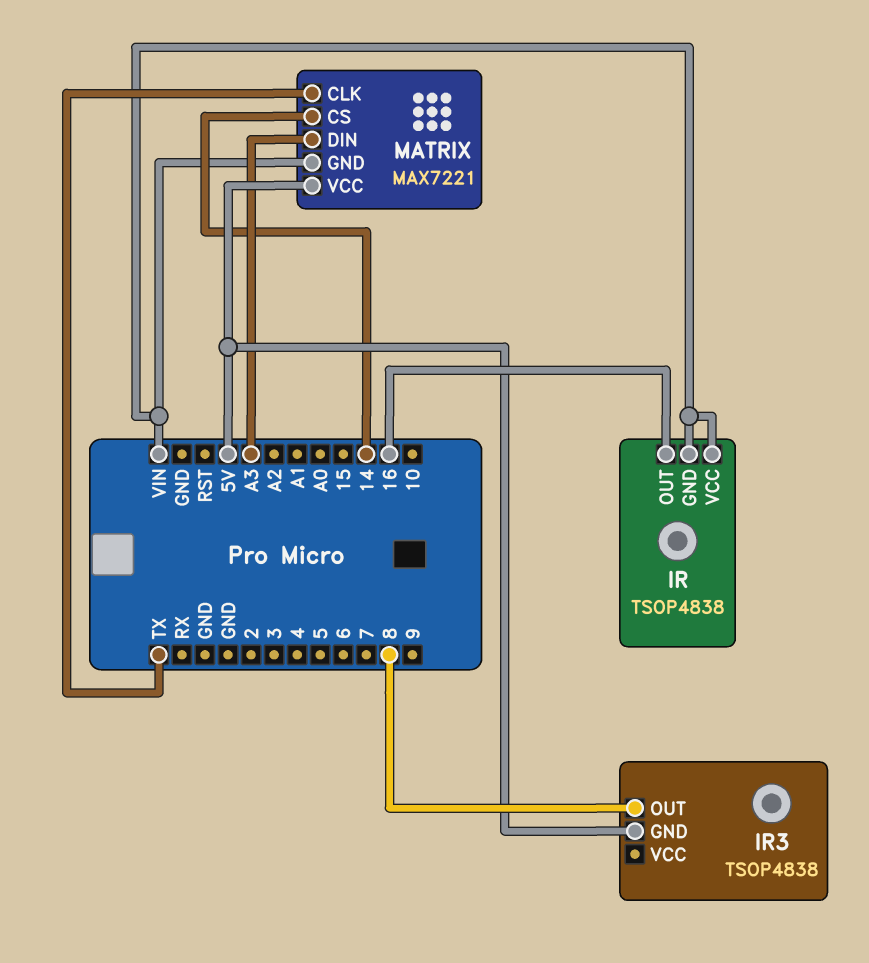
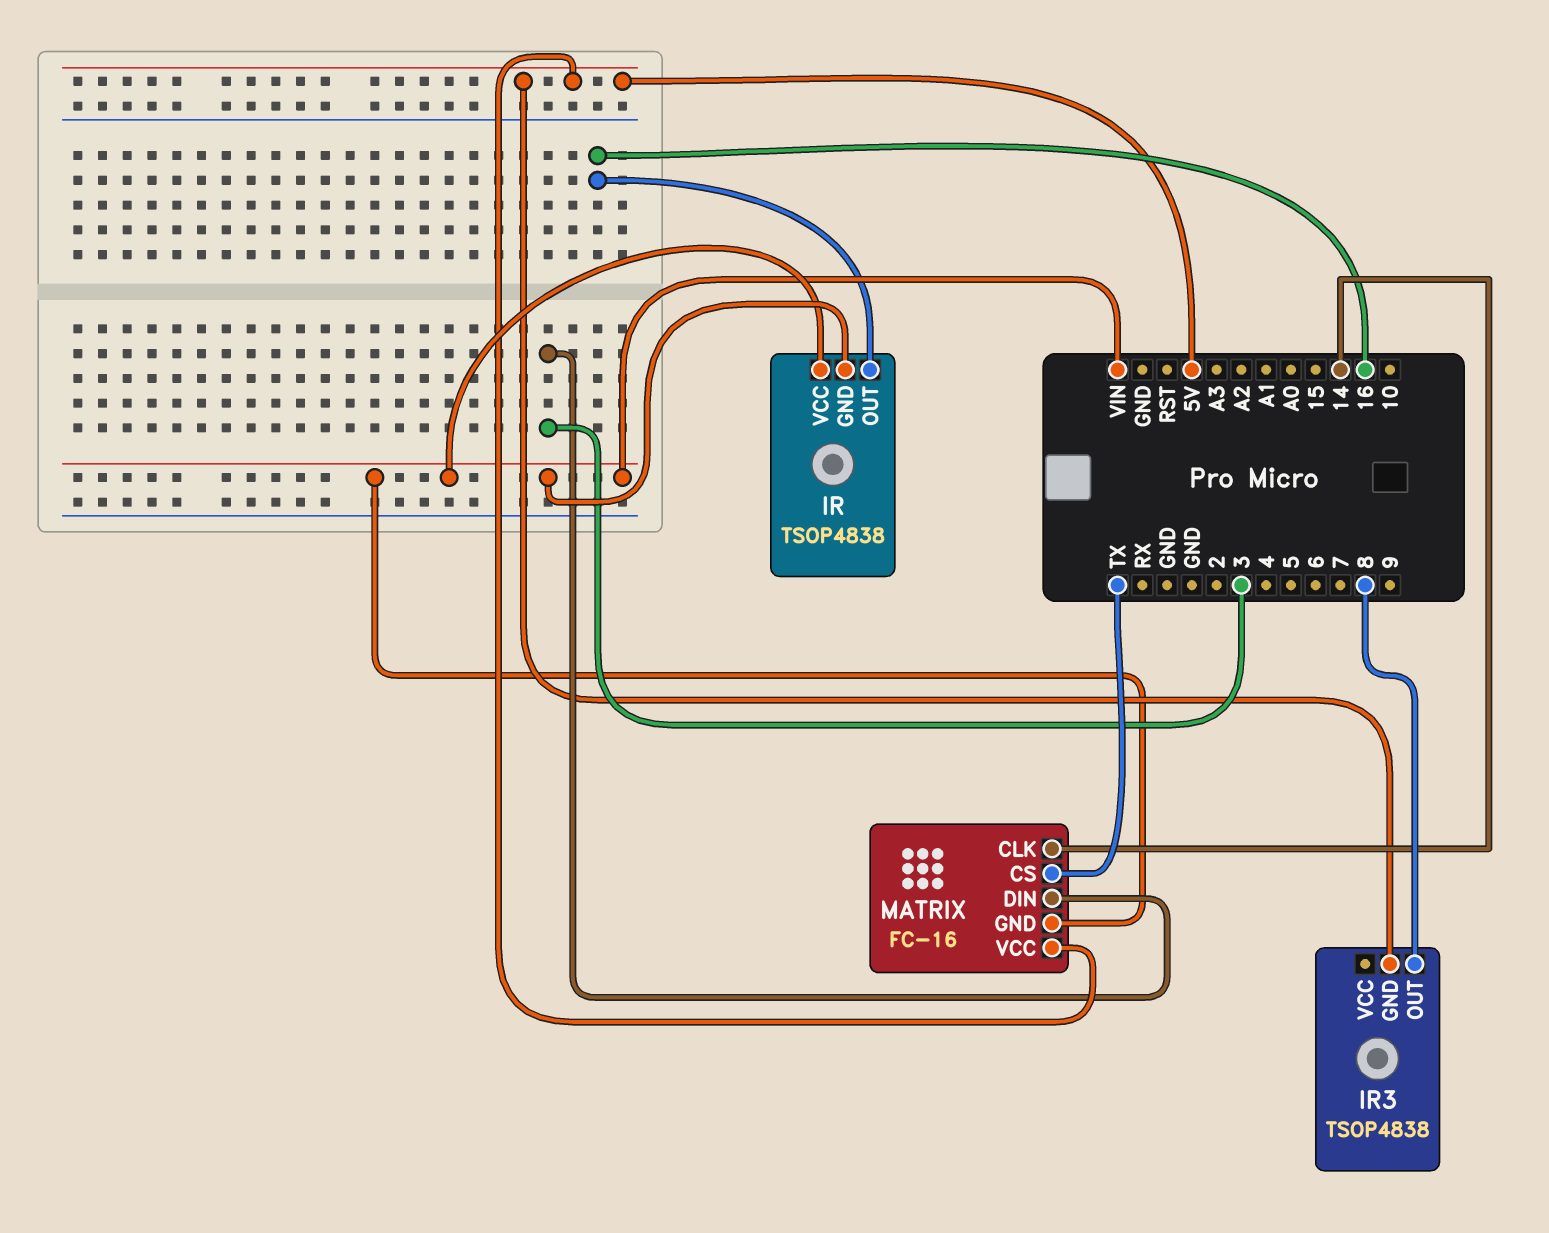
MATRIX: MAX7221 -> FC-16
MATRIX pin CLK: TX -> 14
MATRIX pin CS: 14 -> TX
MATRIX pin DIN: A3 -> 3

